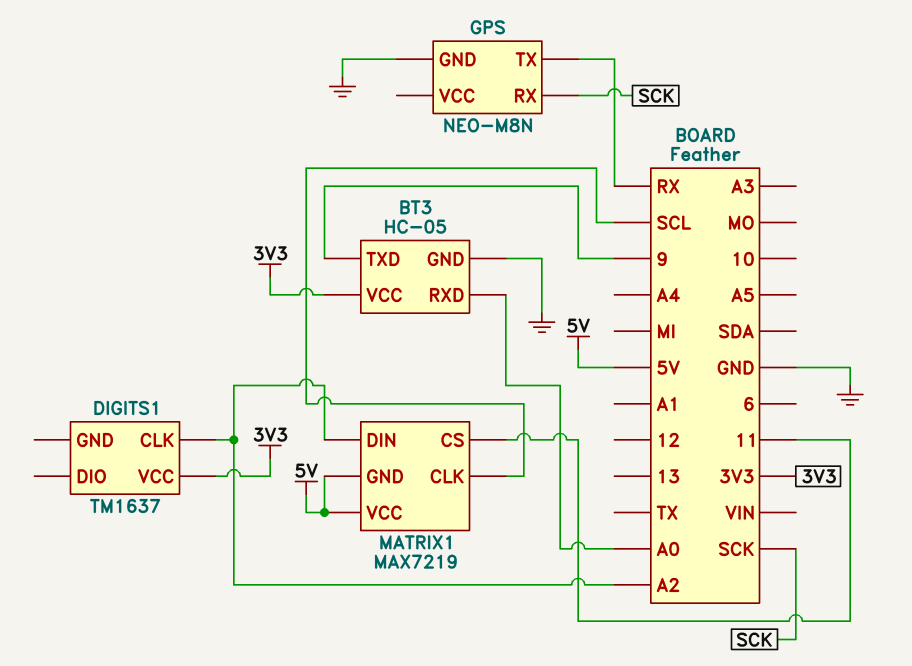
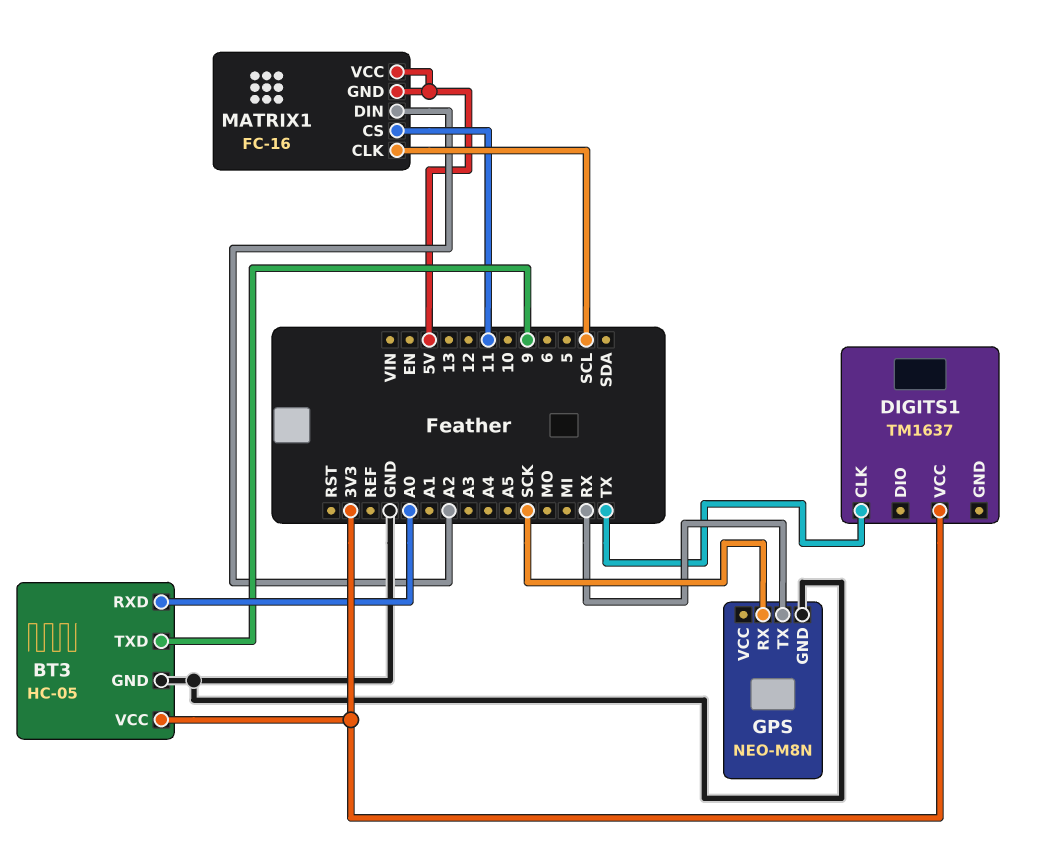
DIGITS1 pin CLK: A2 -> TX
MATRIX1: MAX7219 -> FC-16

